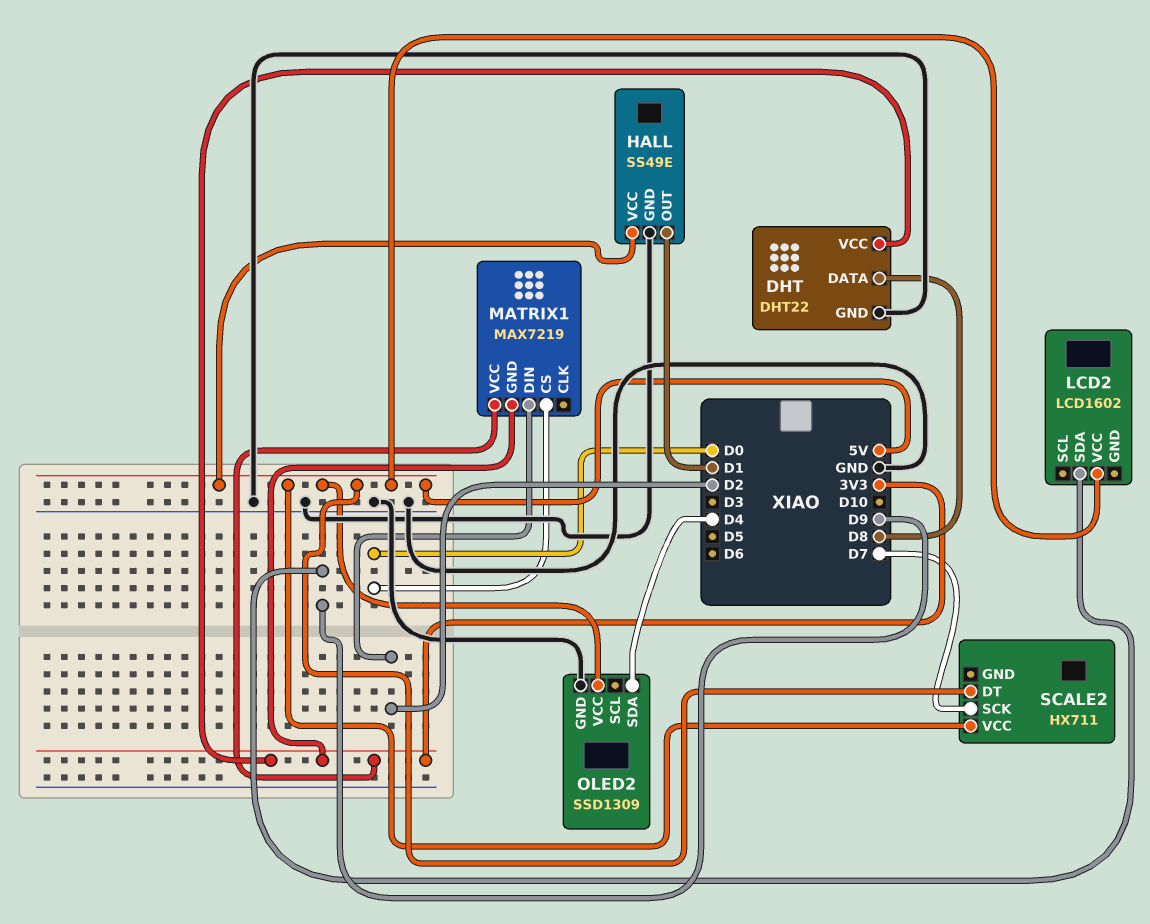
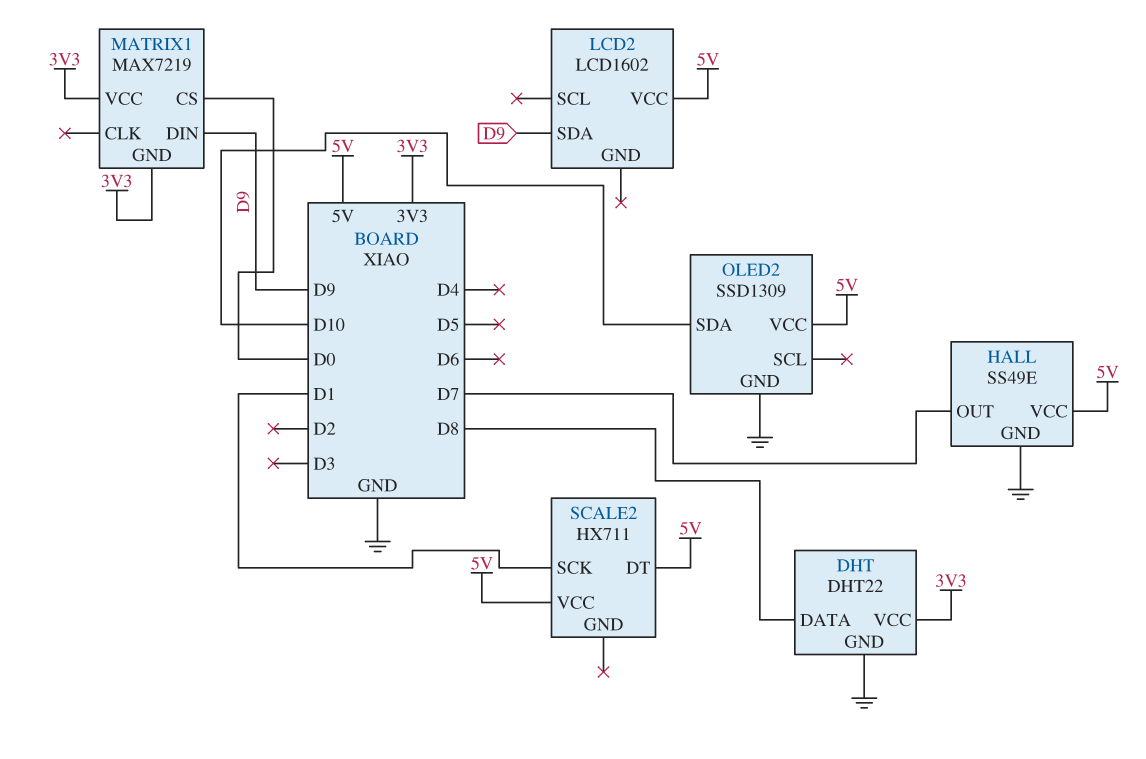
HALL pin OUT: D1 -> D7
MATRIX1 pin DIN: D2 -> D9
OLED2 pin SDA: D4 -> D10
SCALE2 pin SCK: D7 -> D1

